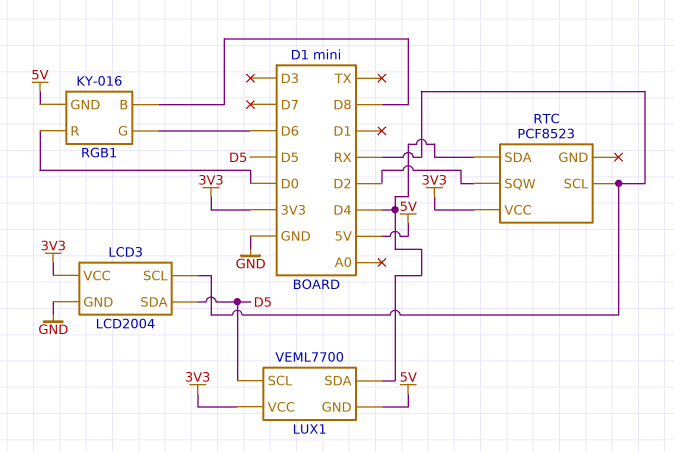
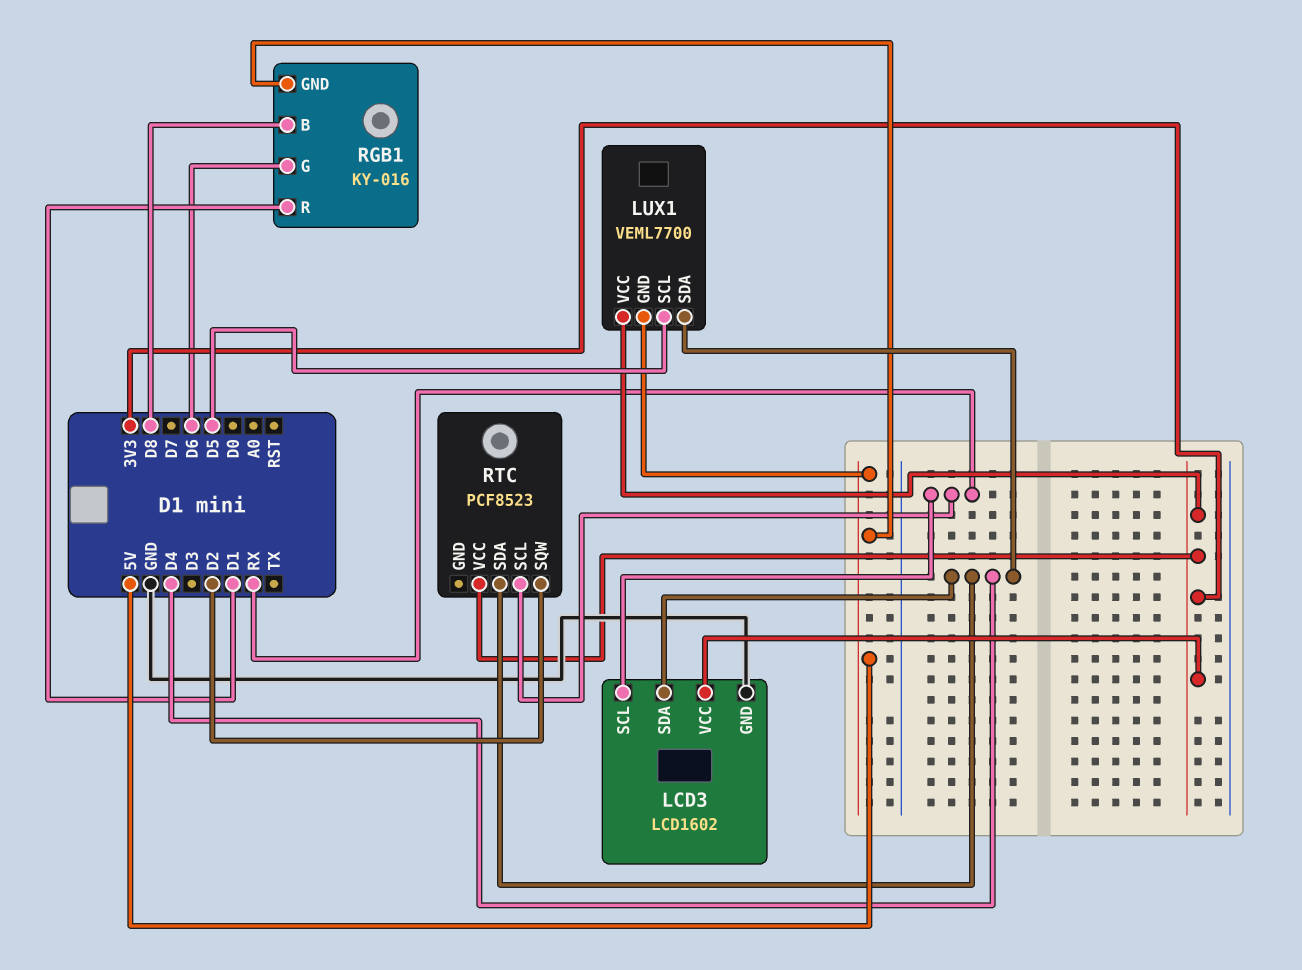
LCD3: LCD2004 -> LCD1602
LCD3 pin SDA: D5 -> D4
RGB1 pin R: D0 -> D1

